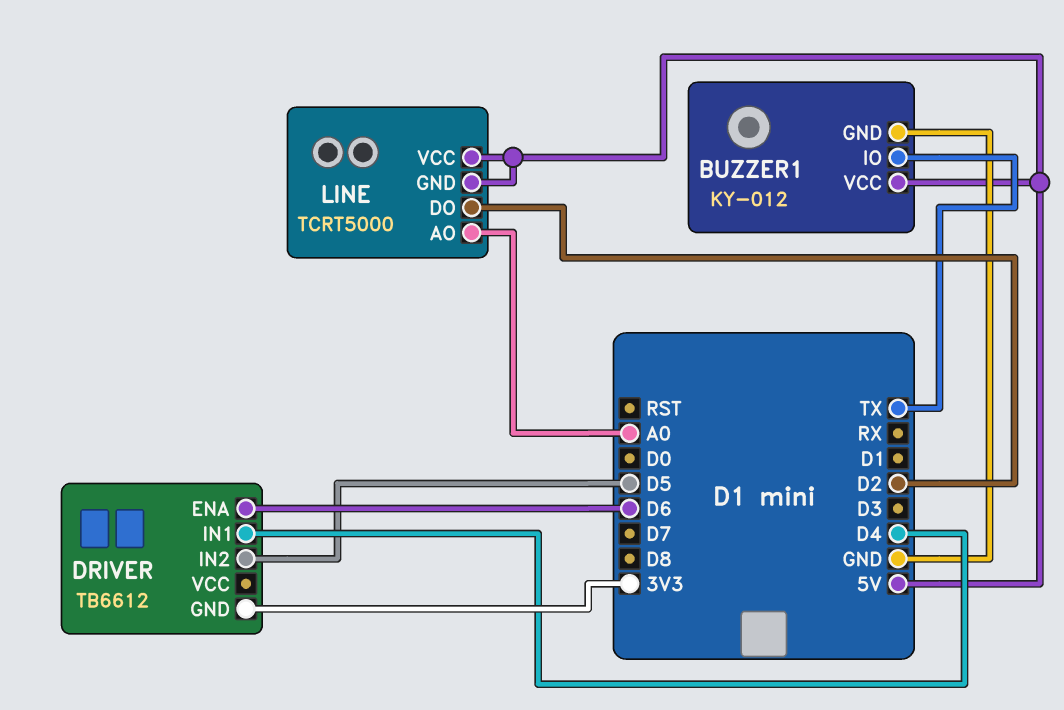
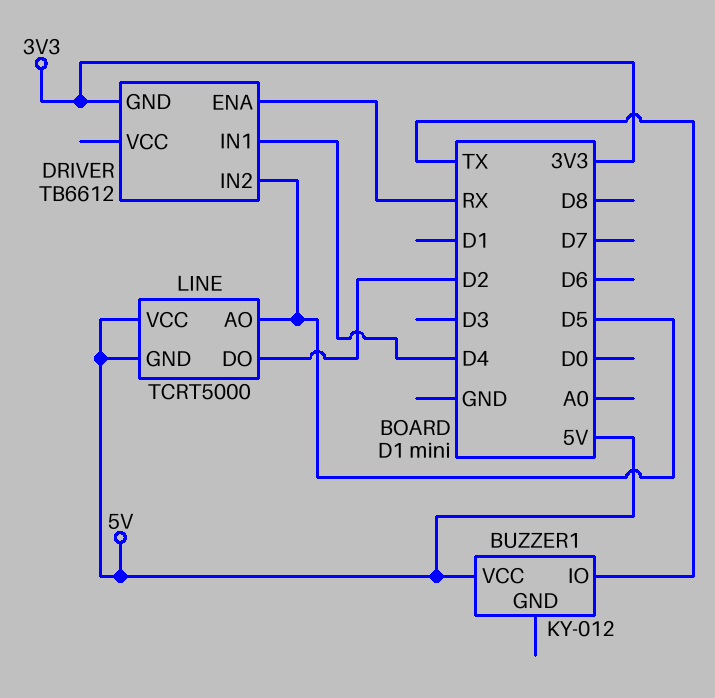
BUZZER1 pin GND: GND -> none
DRIVER pin ENA: D6 -> RX
LINE pin AO: A0 -> D5

